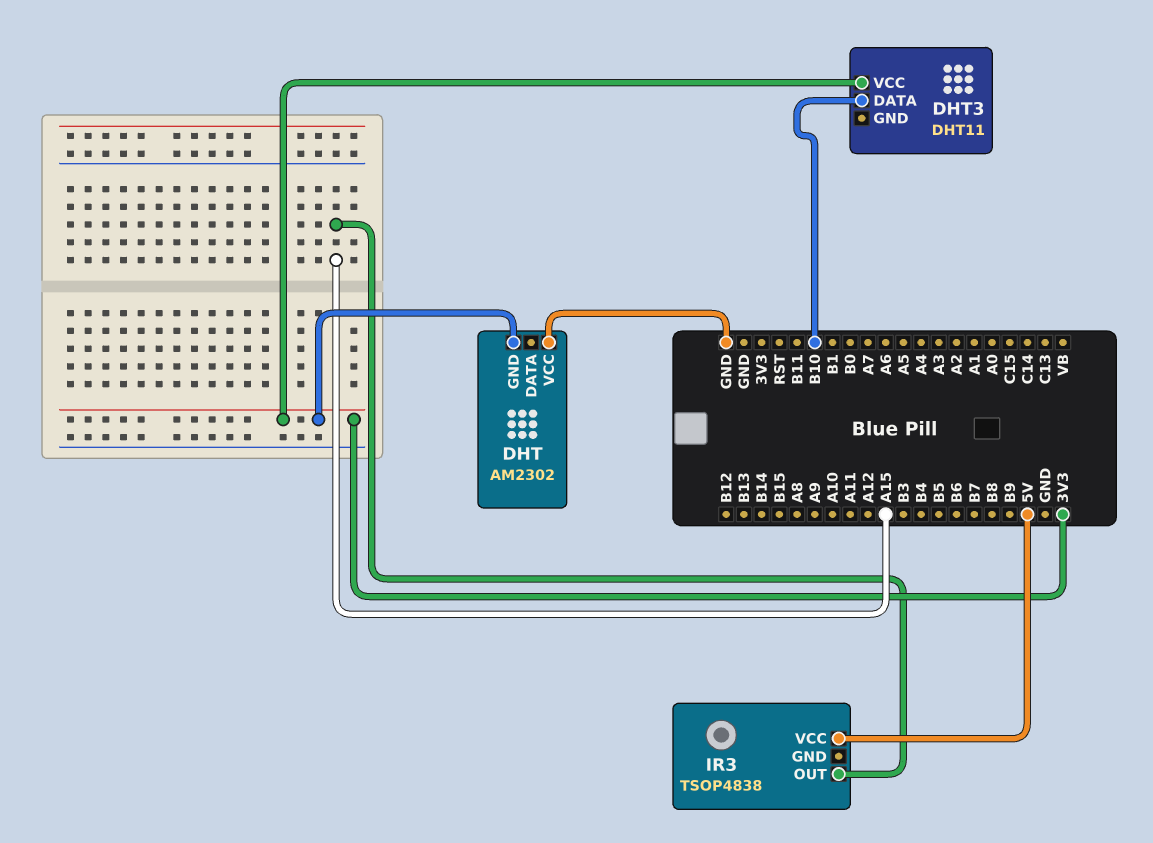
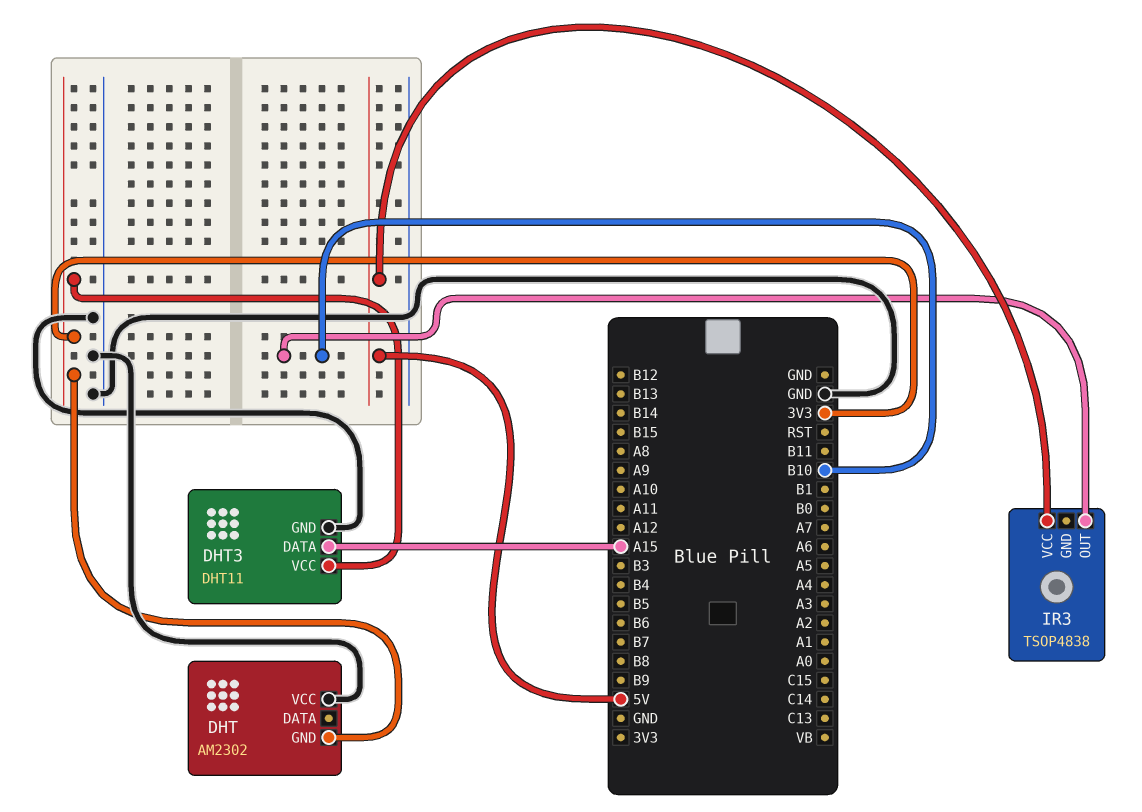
DHT3 pin DATA: B10 -> A15
DHT3 pin GND: none -> GND
IR3 pin OUT: A15 -> B10

